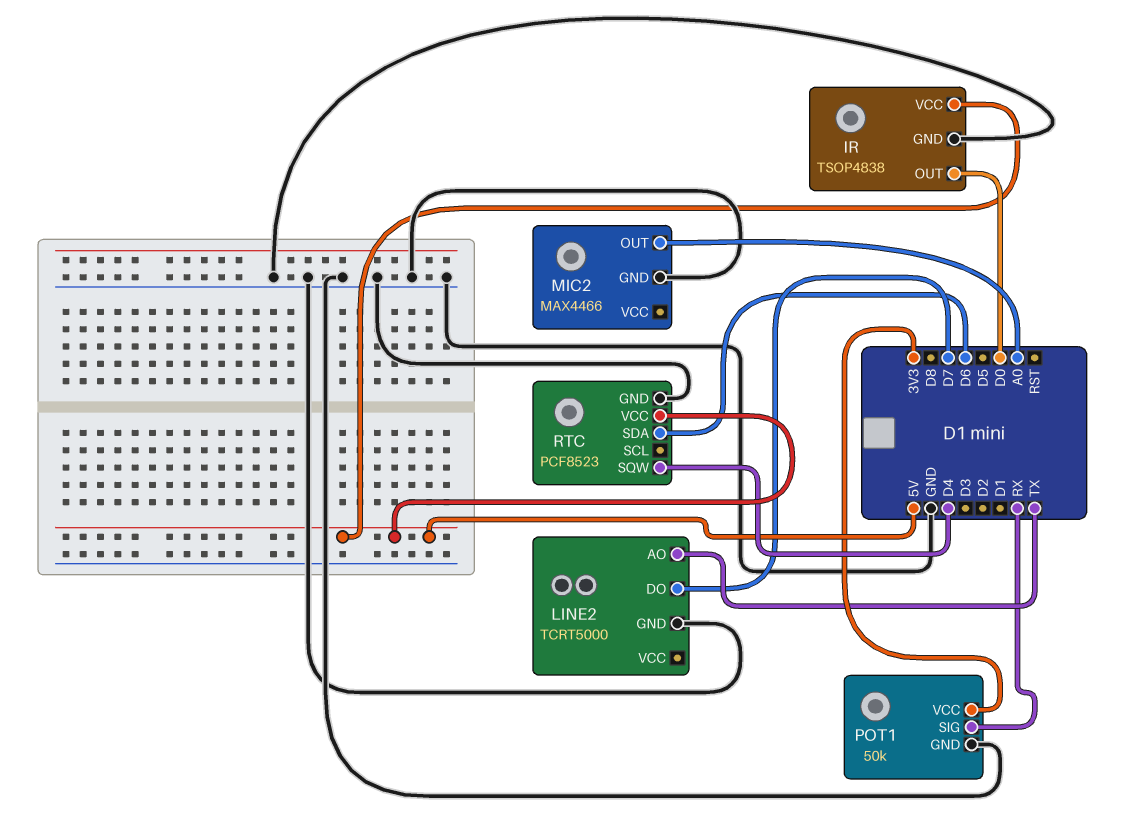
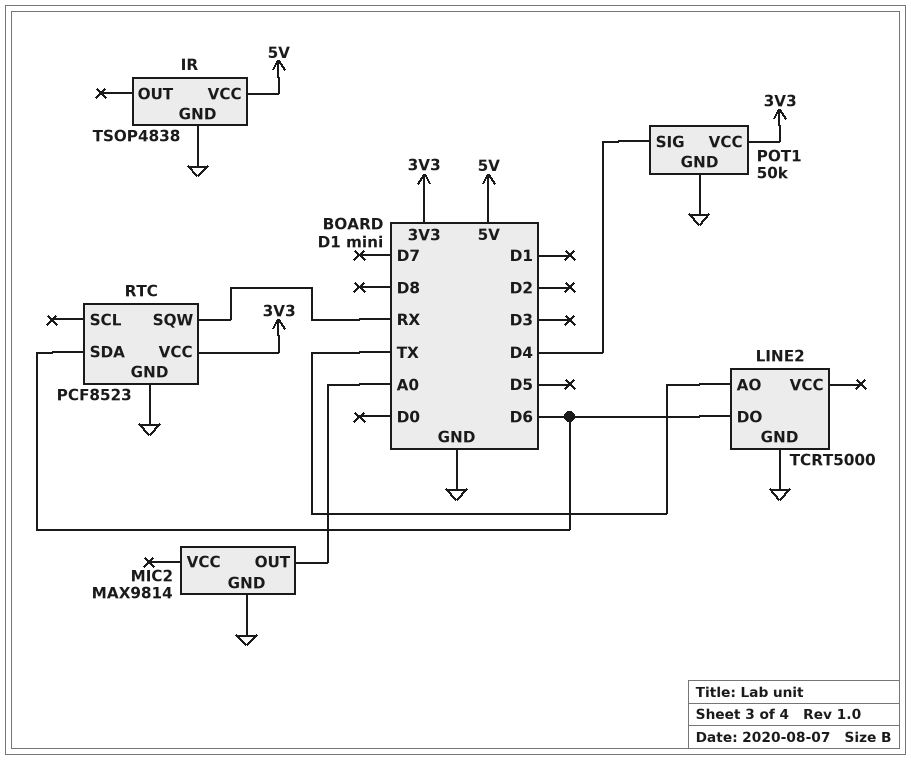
IR pin OUT: D0 -> none
LINE2 pin DO: D7 -> D6
MIC2: MAX4466 -> MAX9814
POT1 pin SIG: RX -> D4
RTC pin SQW: D4 -> RX
RTC pin VCC: 5V -> 3V3

